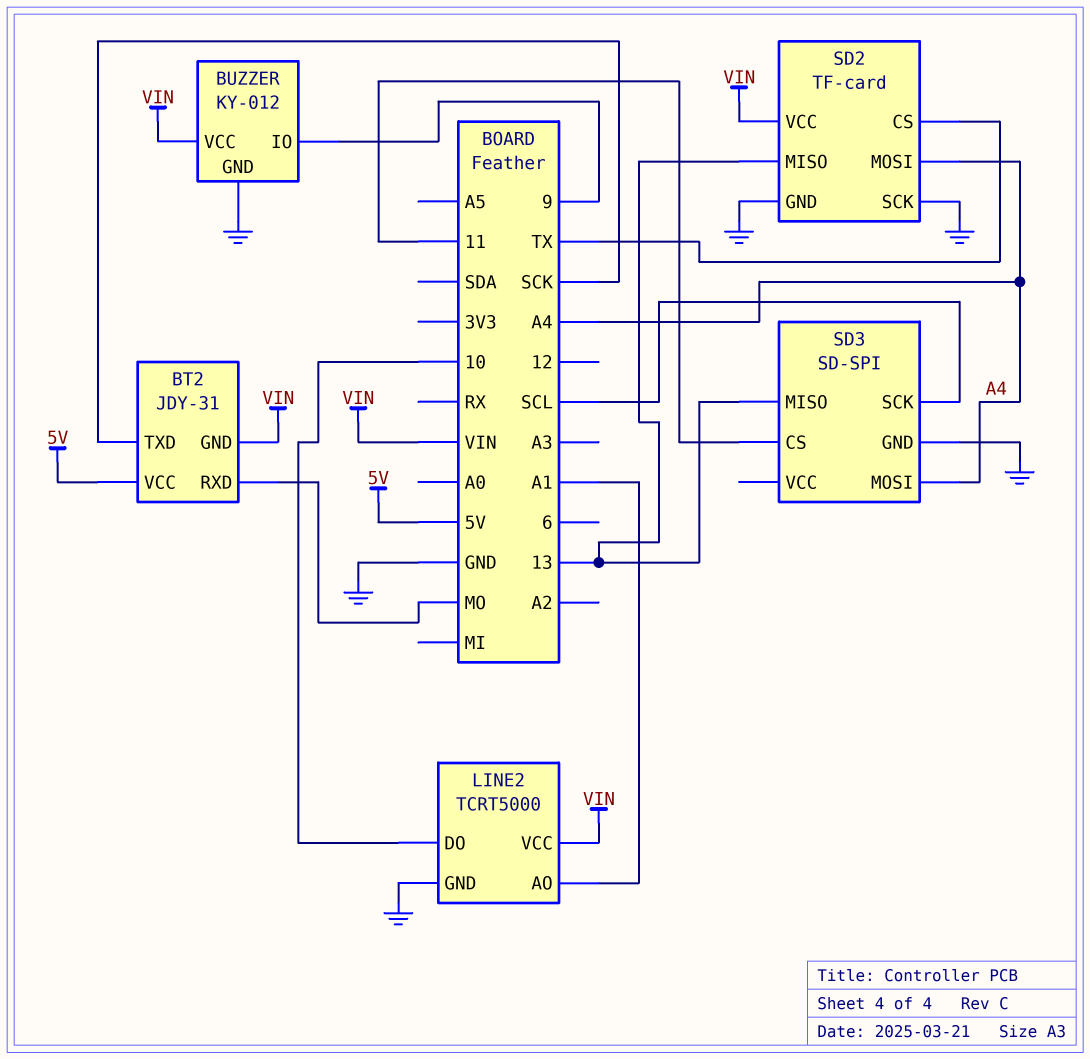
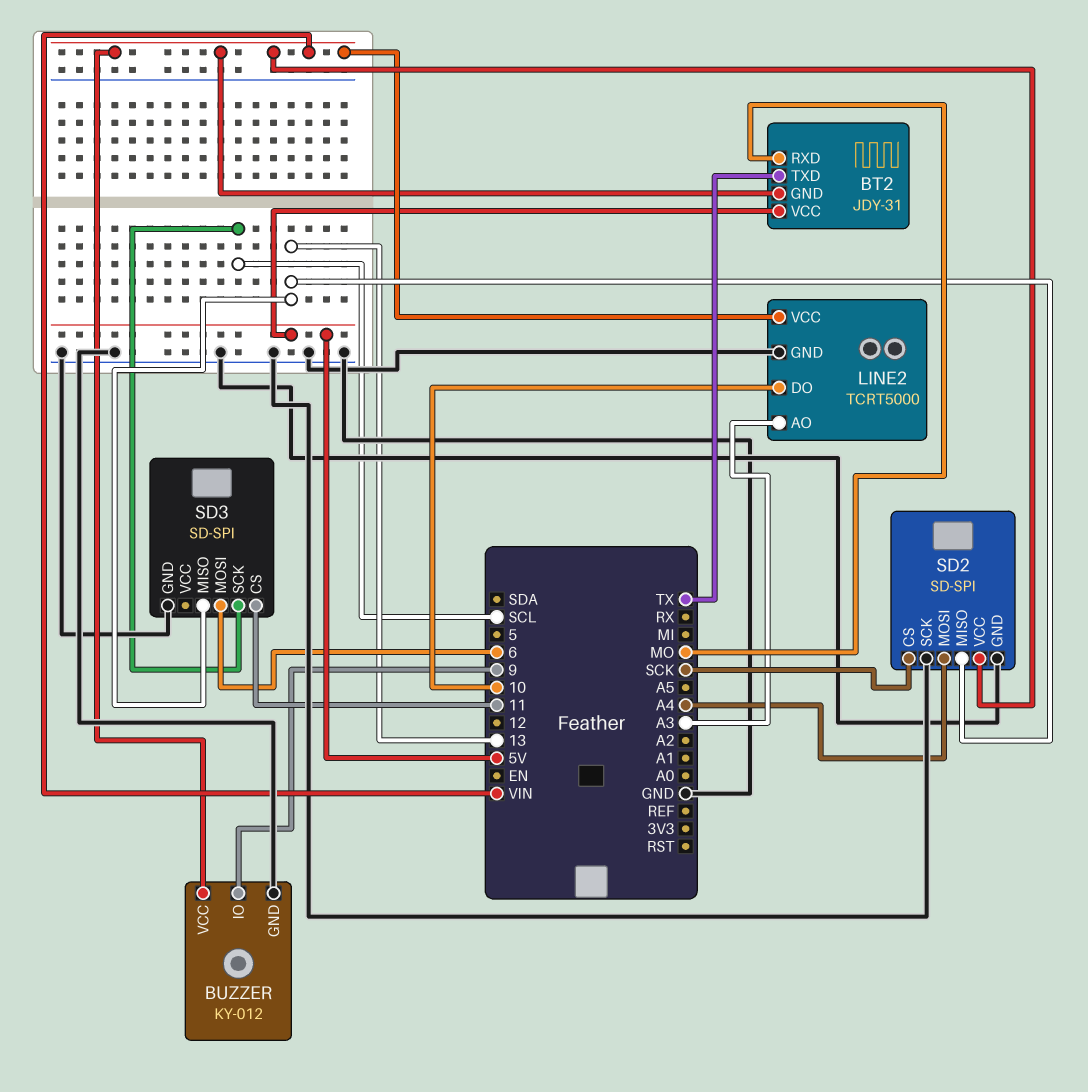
BT2 pin TXD: SCK -> TX
LINE2 pin AO: A1 -> A3
SD2: TF-card -> SD-SPI
SD2 pin CS: TX -> SCK
SD3 pin MOSI: A4 -> 6

